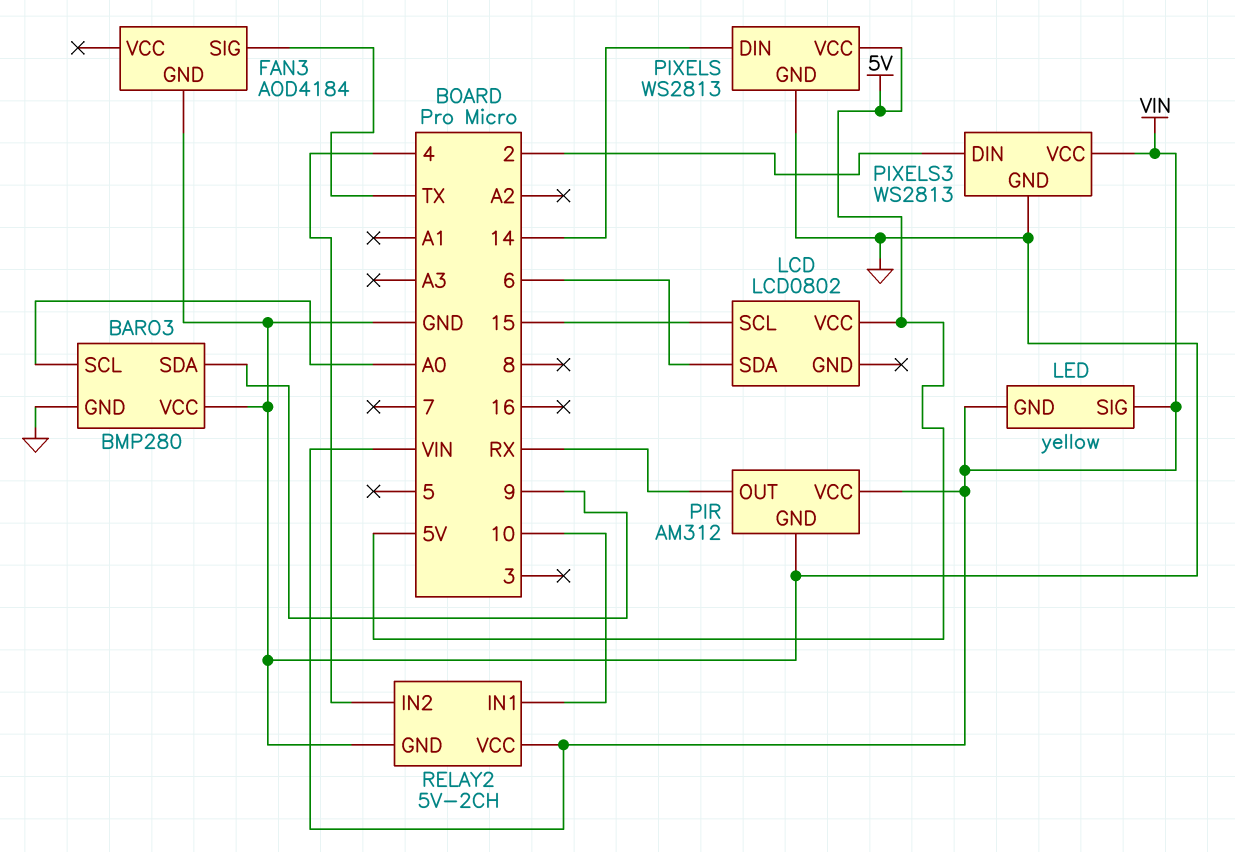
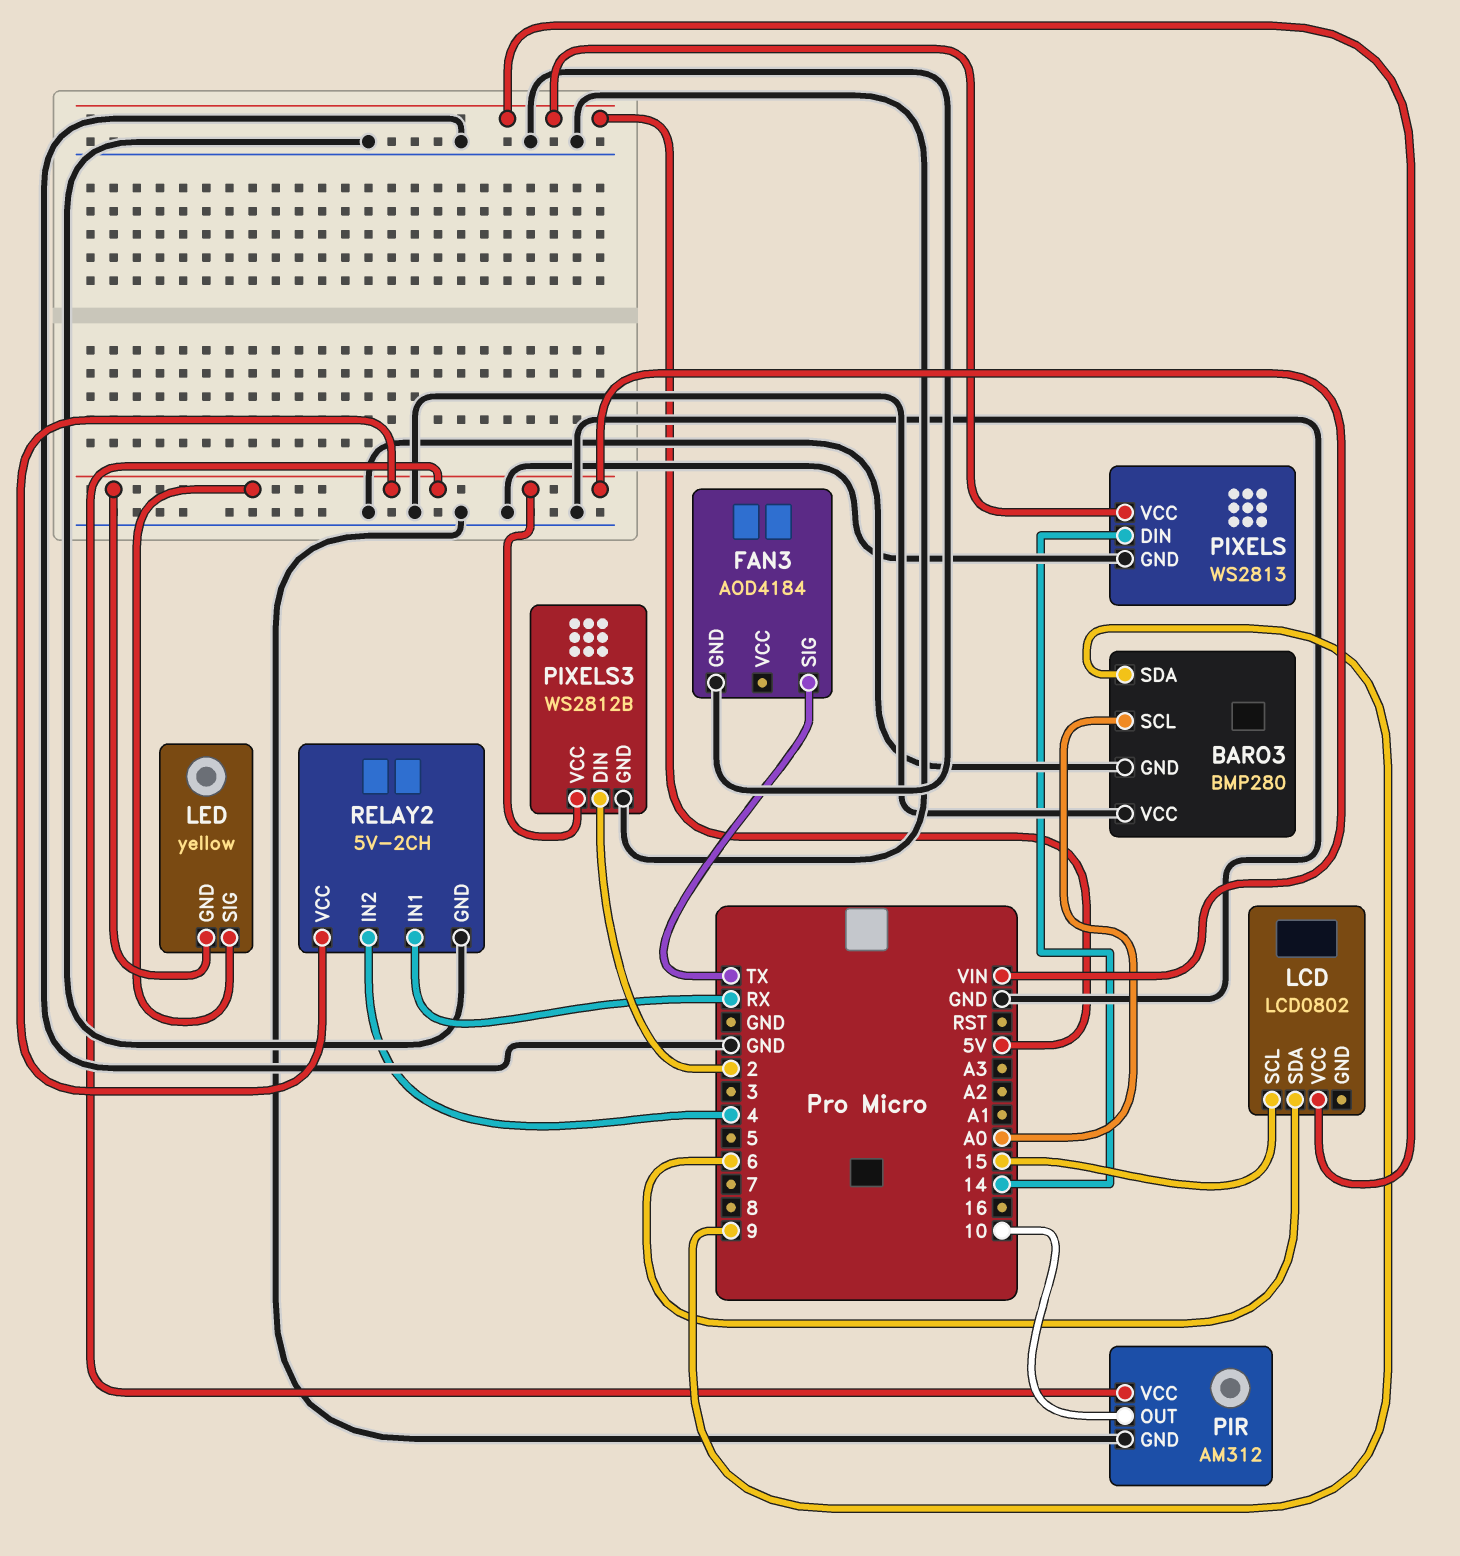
PIR pin OUT: RX -> 10
PIXELS3: WS2813 -> WS2812B
RELAY2 pin IN1: 10 -> RX

